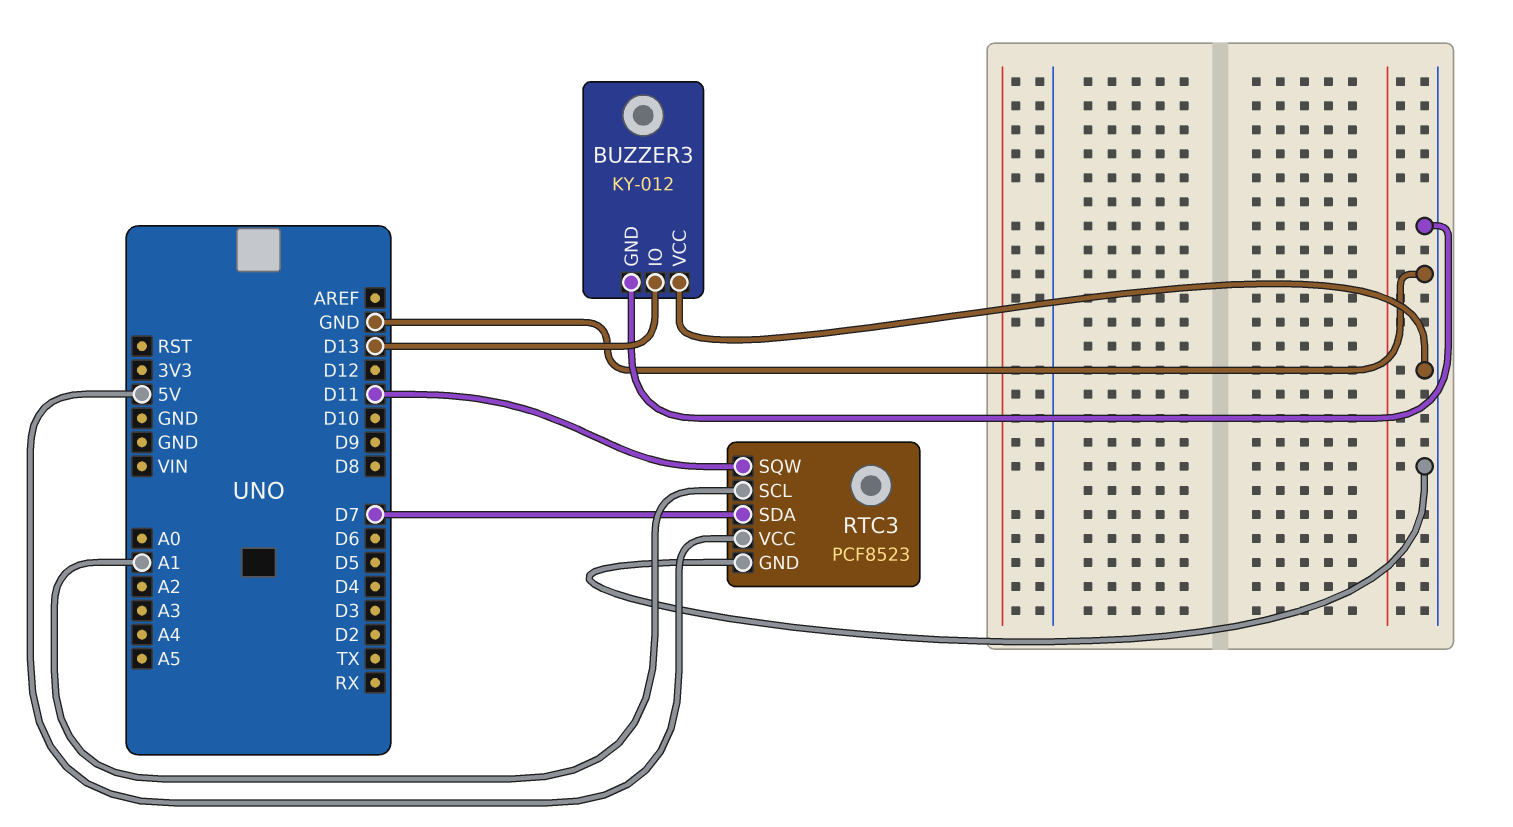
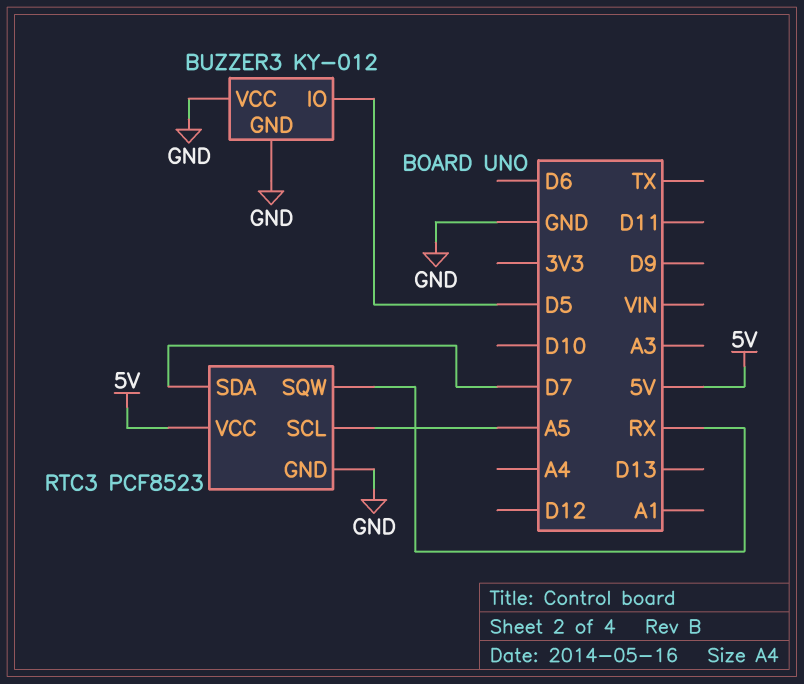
BUZZER3 pin IO: D13 -> D5
RTC3 pin SCL: A1 -> A5
RTC3 pin SQW: D11 -> RX

